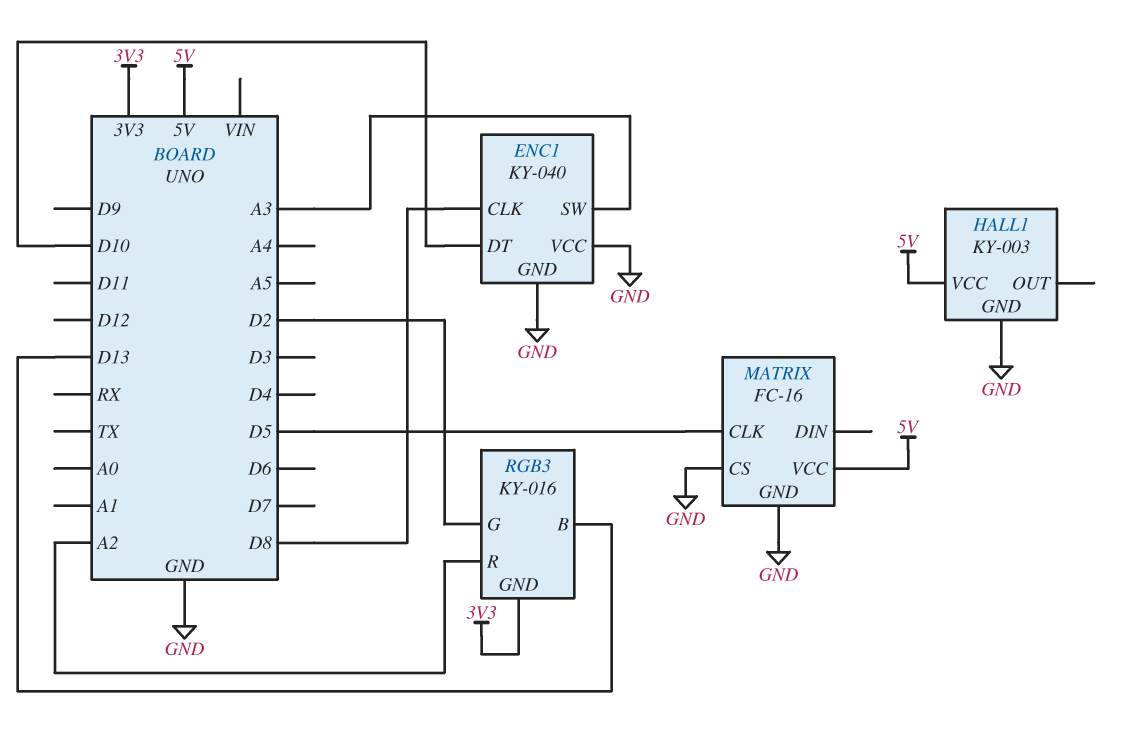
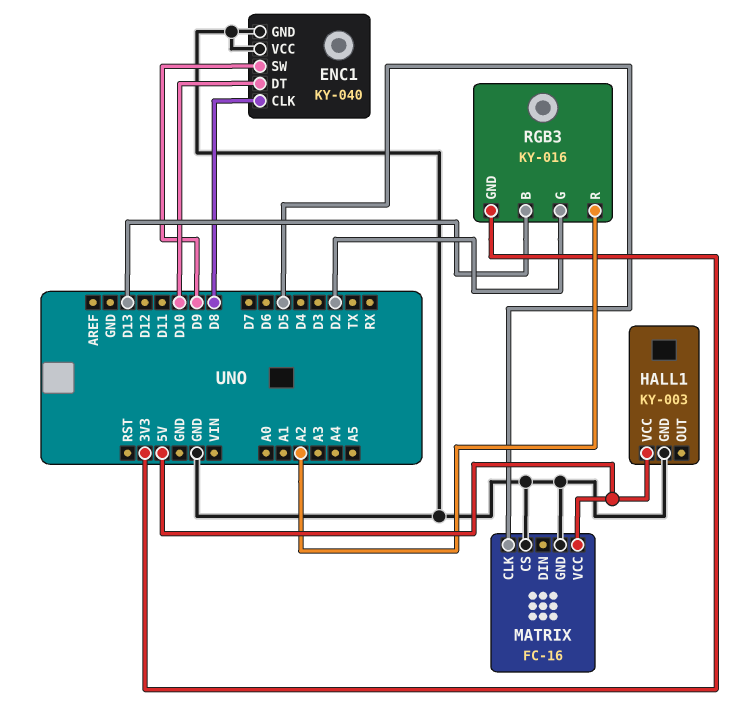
ENC1 pin SW: A3 -> D9

